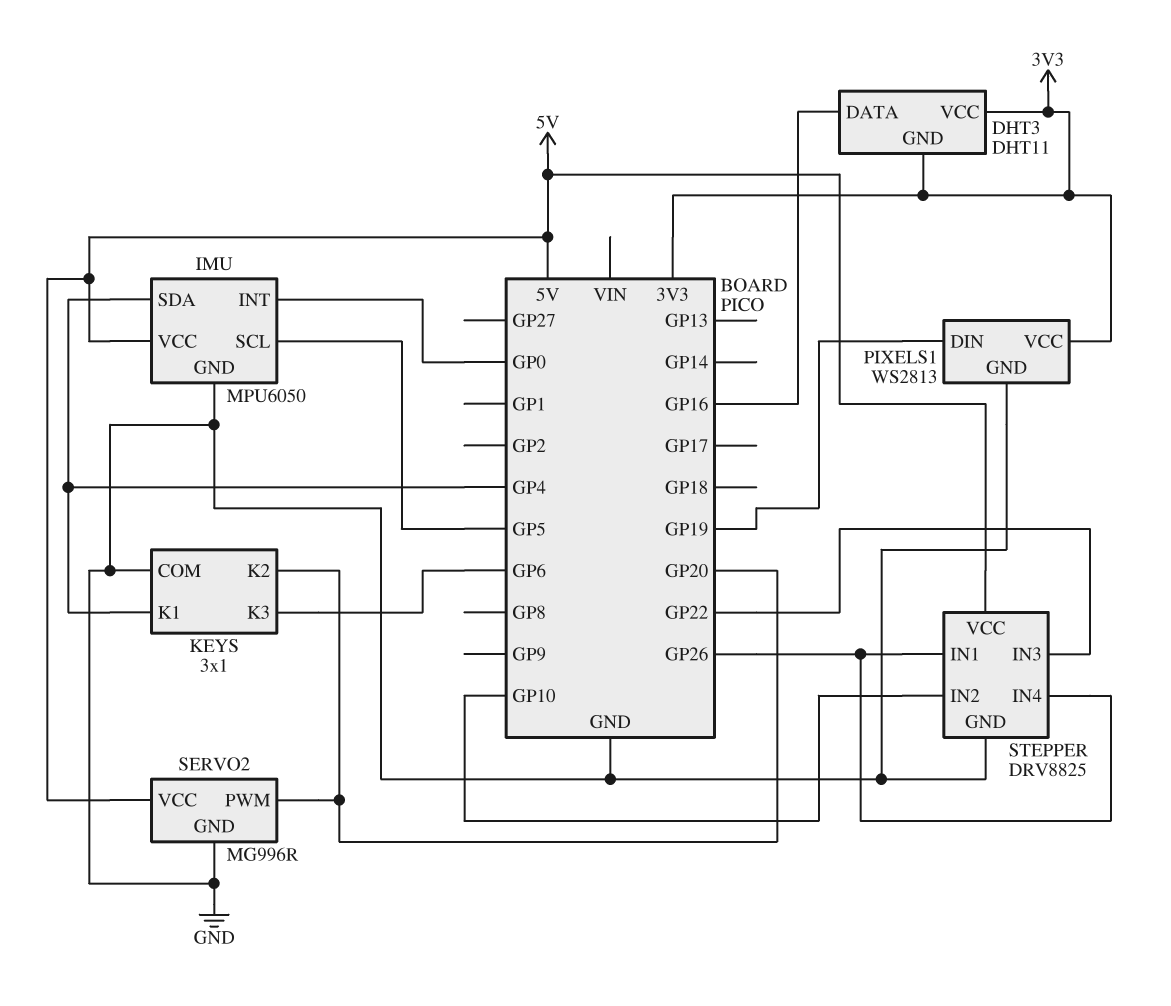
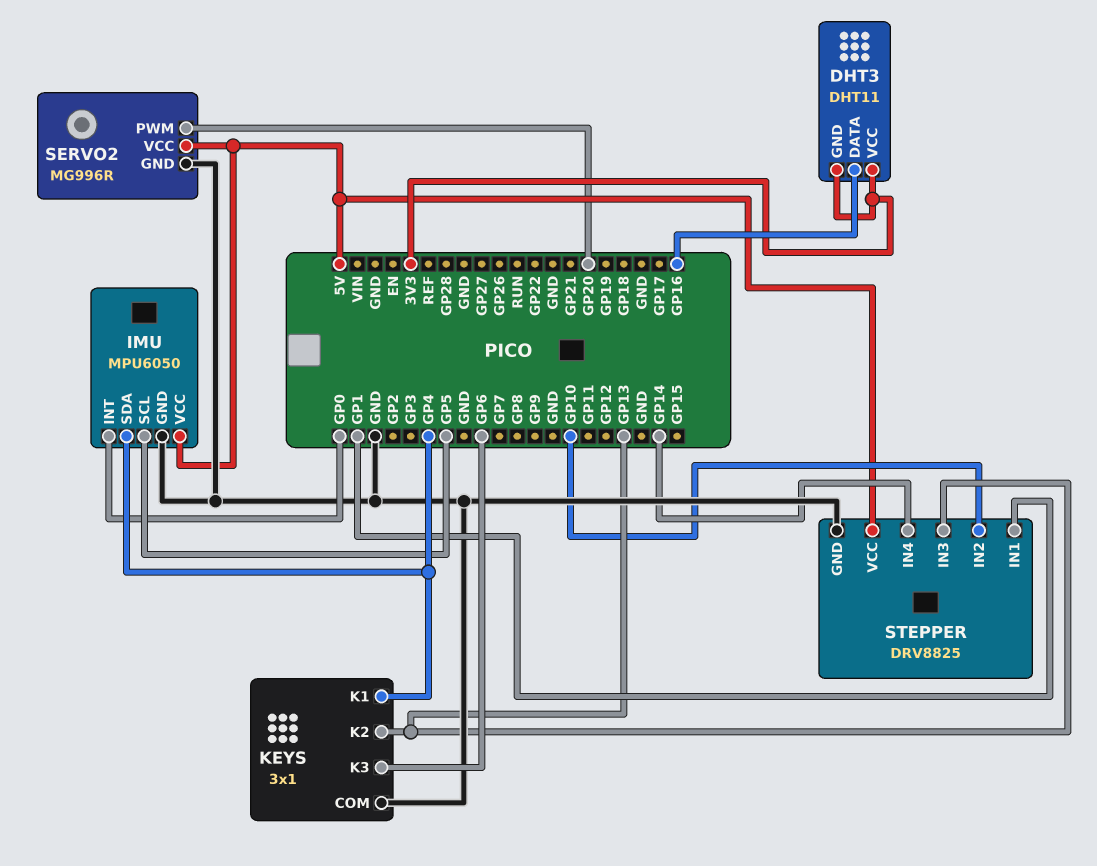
KEYS pin K2: GP20 -> GP13
PIXELS1: WS2813 -> none
PIXELS1 pin DIN: GP19 -> none
PIXELS1 pin GND: GND -> none
PIXELS1 pin VCC: 3V3 -> none
STEPPER pin IN1: GP26 -> GP1
STEPPER pin IN3: GP22 -> GP13
STEPPER pin IN4: GP26 -> GP14

